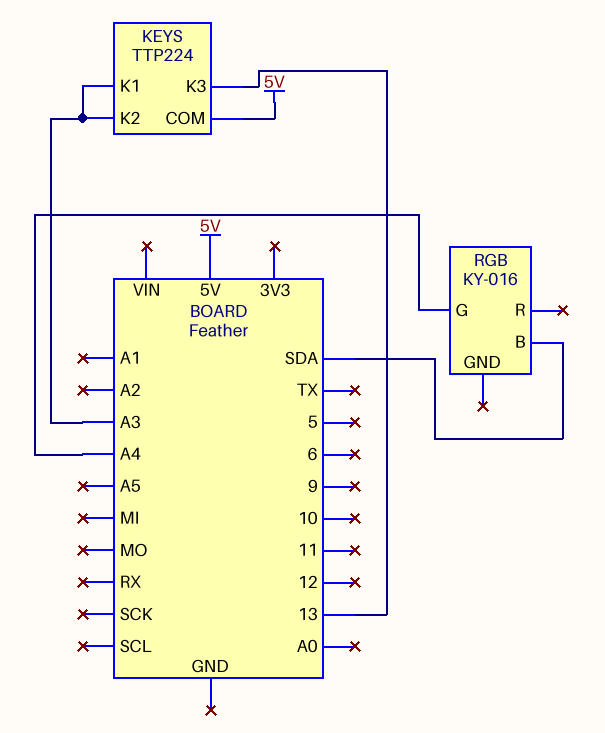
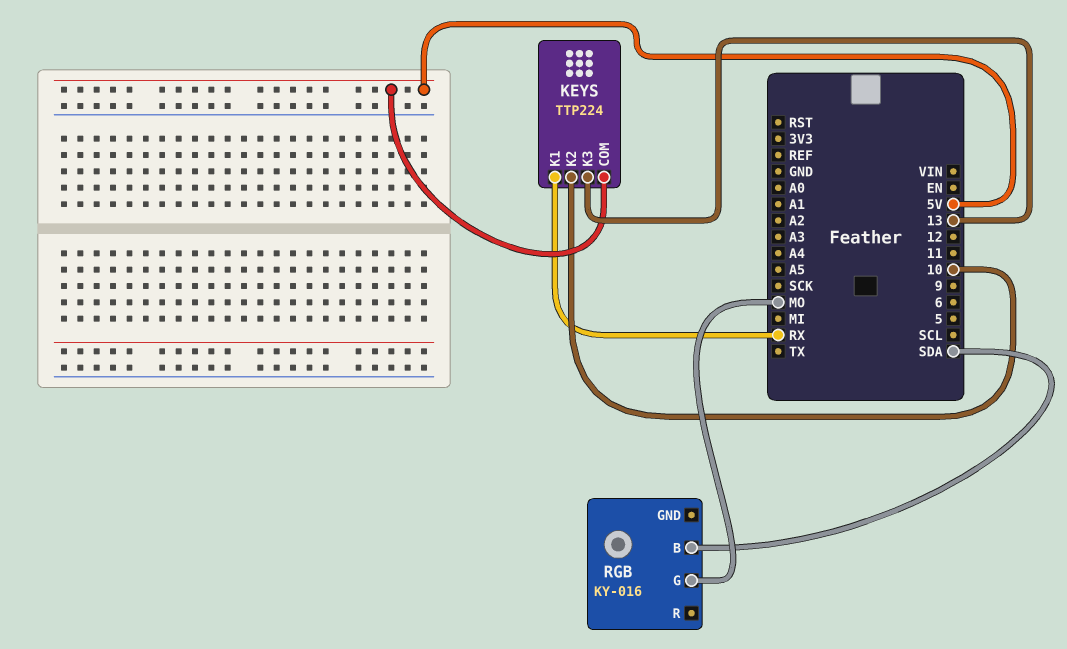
KEYS pin K1: A3 -> RX
KEYS pin K2: A3 -> 10
RGB pin G: A4 -> MO

